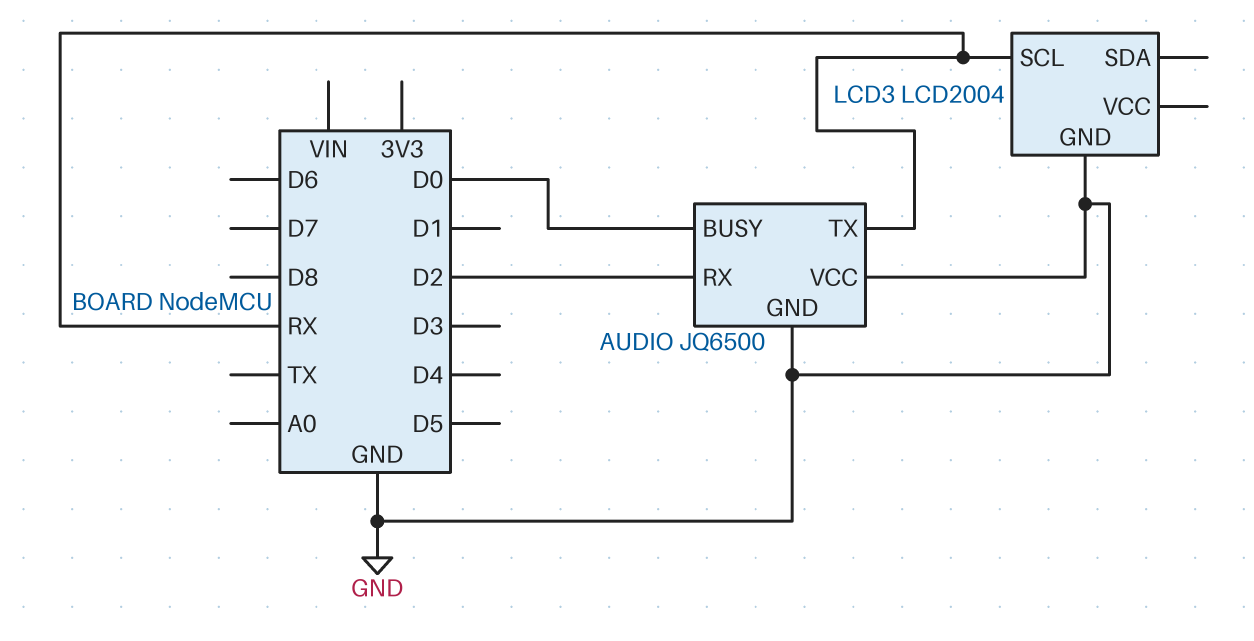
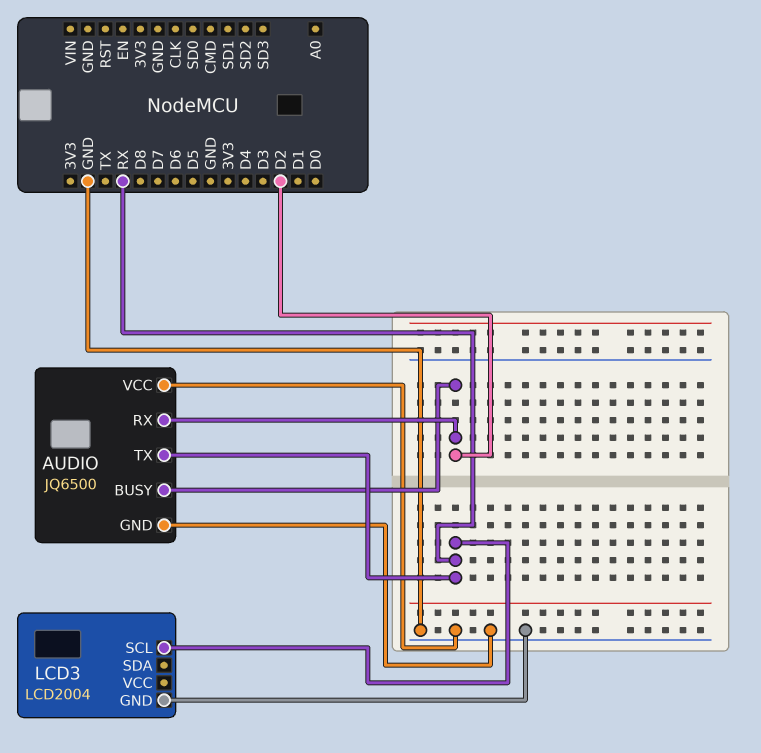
AUDIO pin BUSY: D0 -> D2

